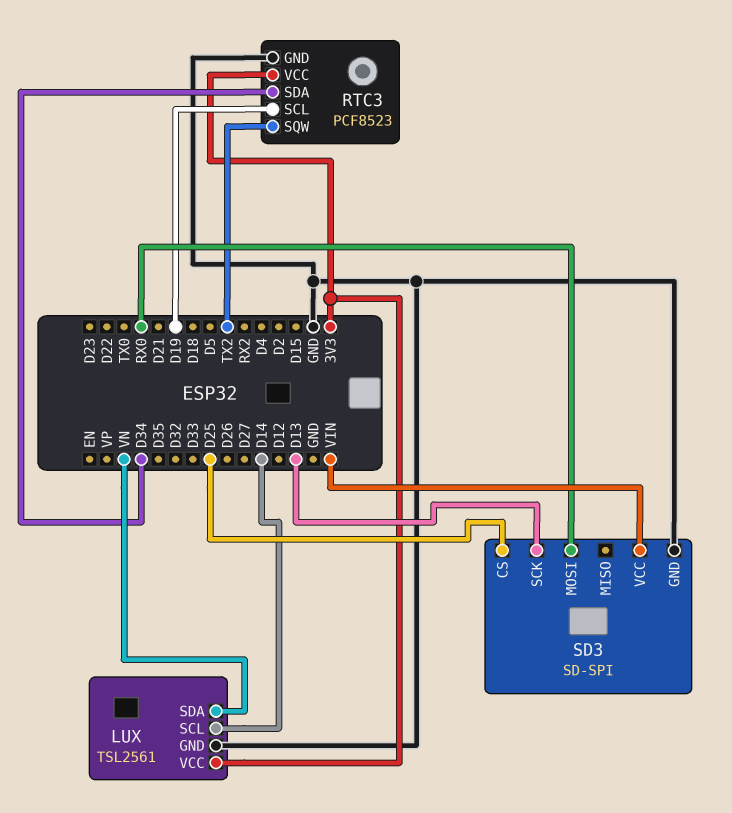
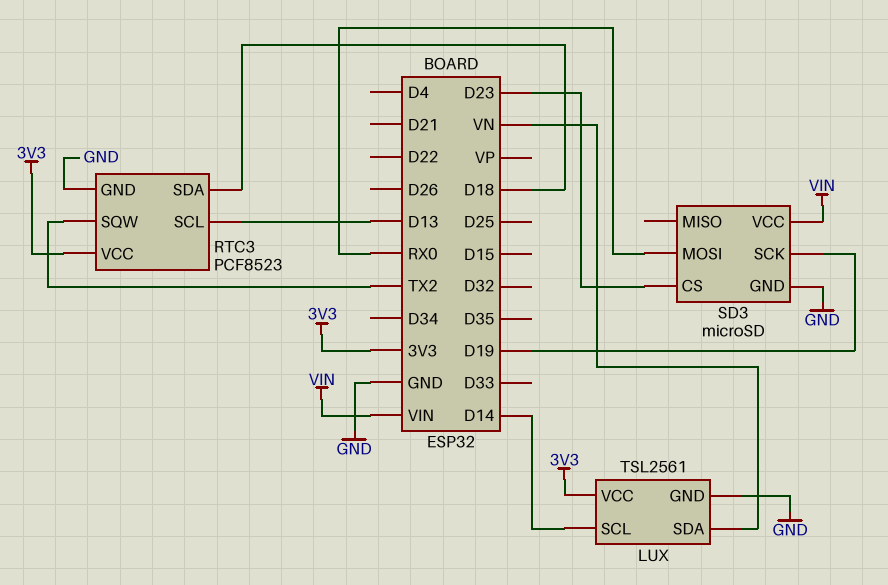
RTC3 pin SCL: D19 -> D13
RTC3 pin SDA: D34 -> D18
SD3: SD-SPI -> microSD
SD3 pin CS: D25 -> D23
SD3 pin SCK: D13 -> D19

